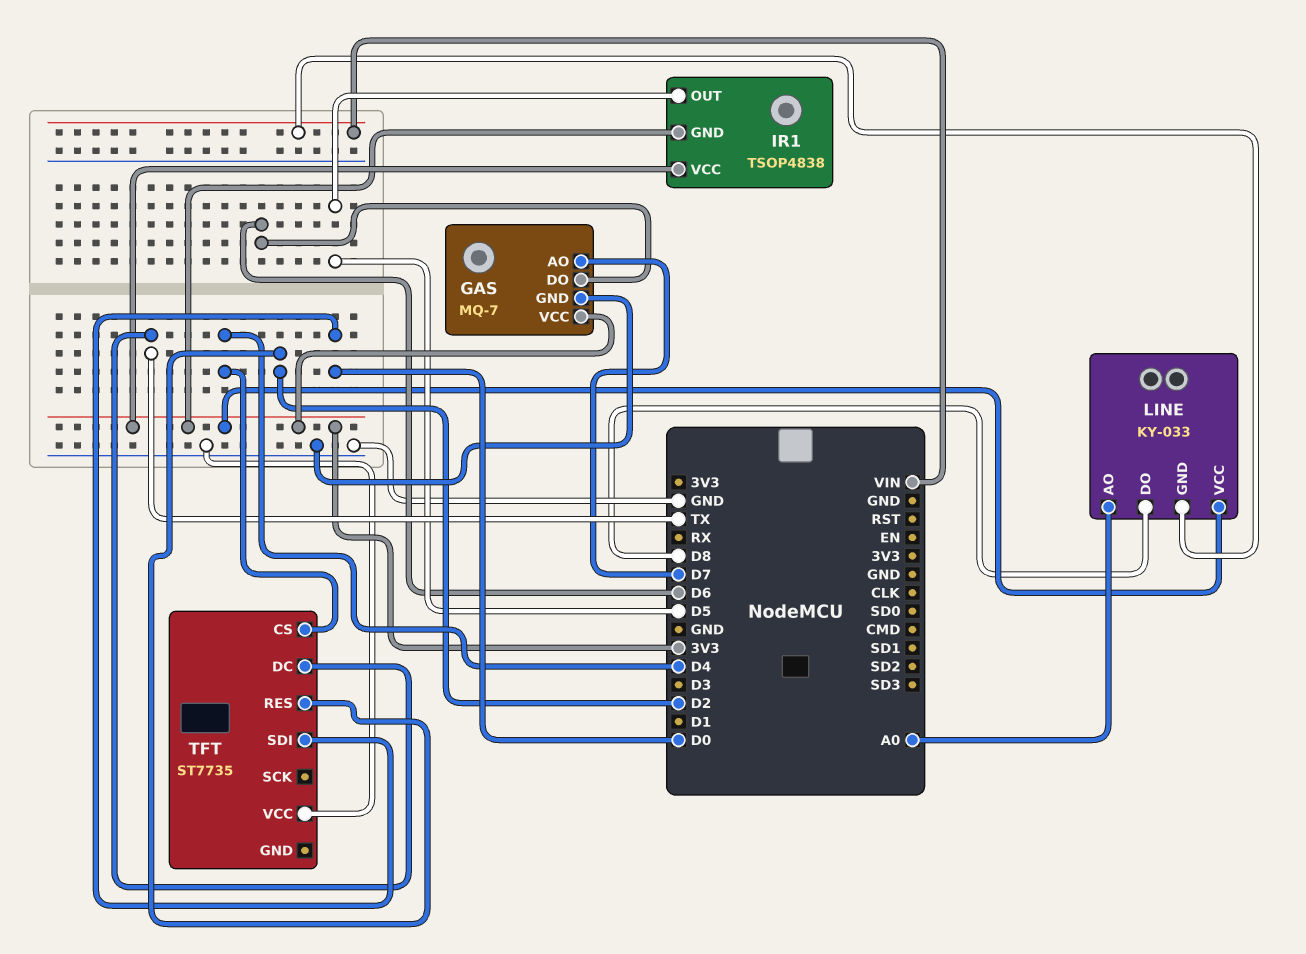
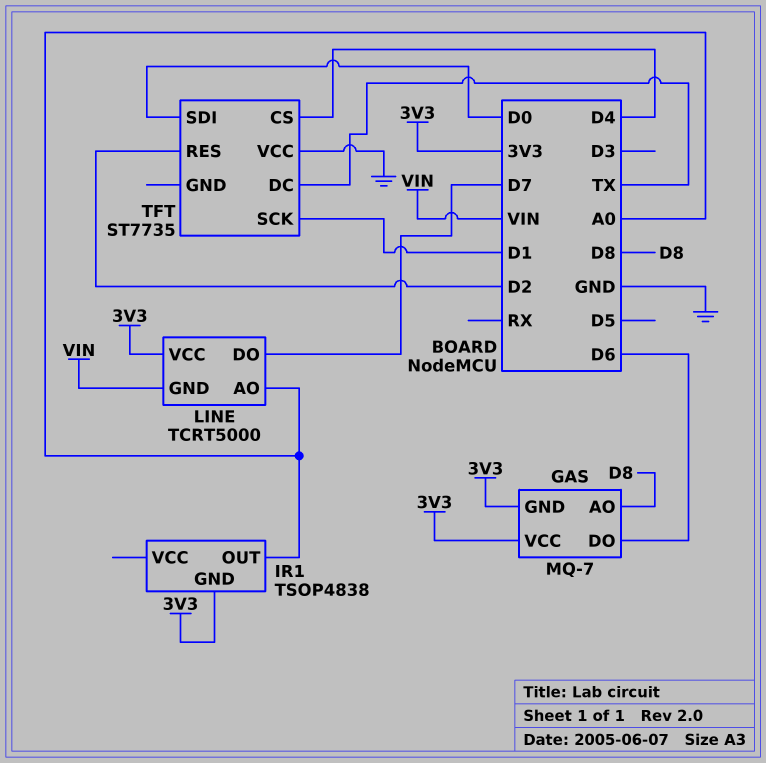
GAS pin AO: D7 -> D8
GAS pin GND: GND -> 3V3
IR1 pin OUT: D5 -> A0
IR1 pin VCC: 3V3 -> none
LINE: KY-033 -> TCRT5000
LINE pin DO: D8 -> D7
TFT pin SCK: none -> D1

